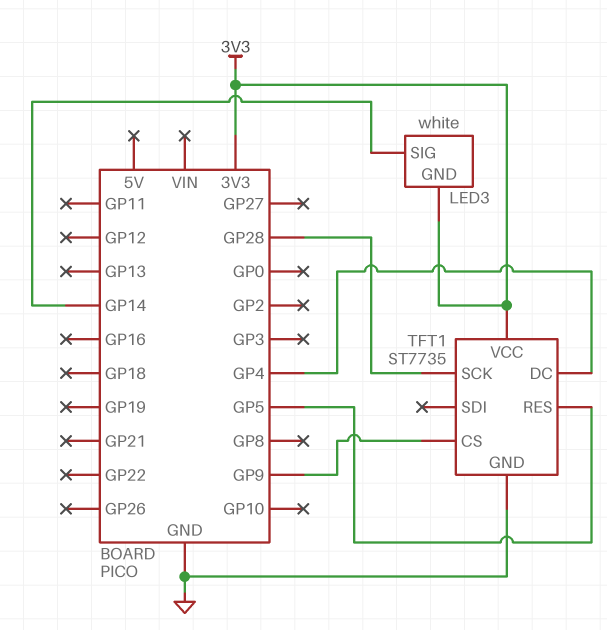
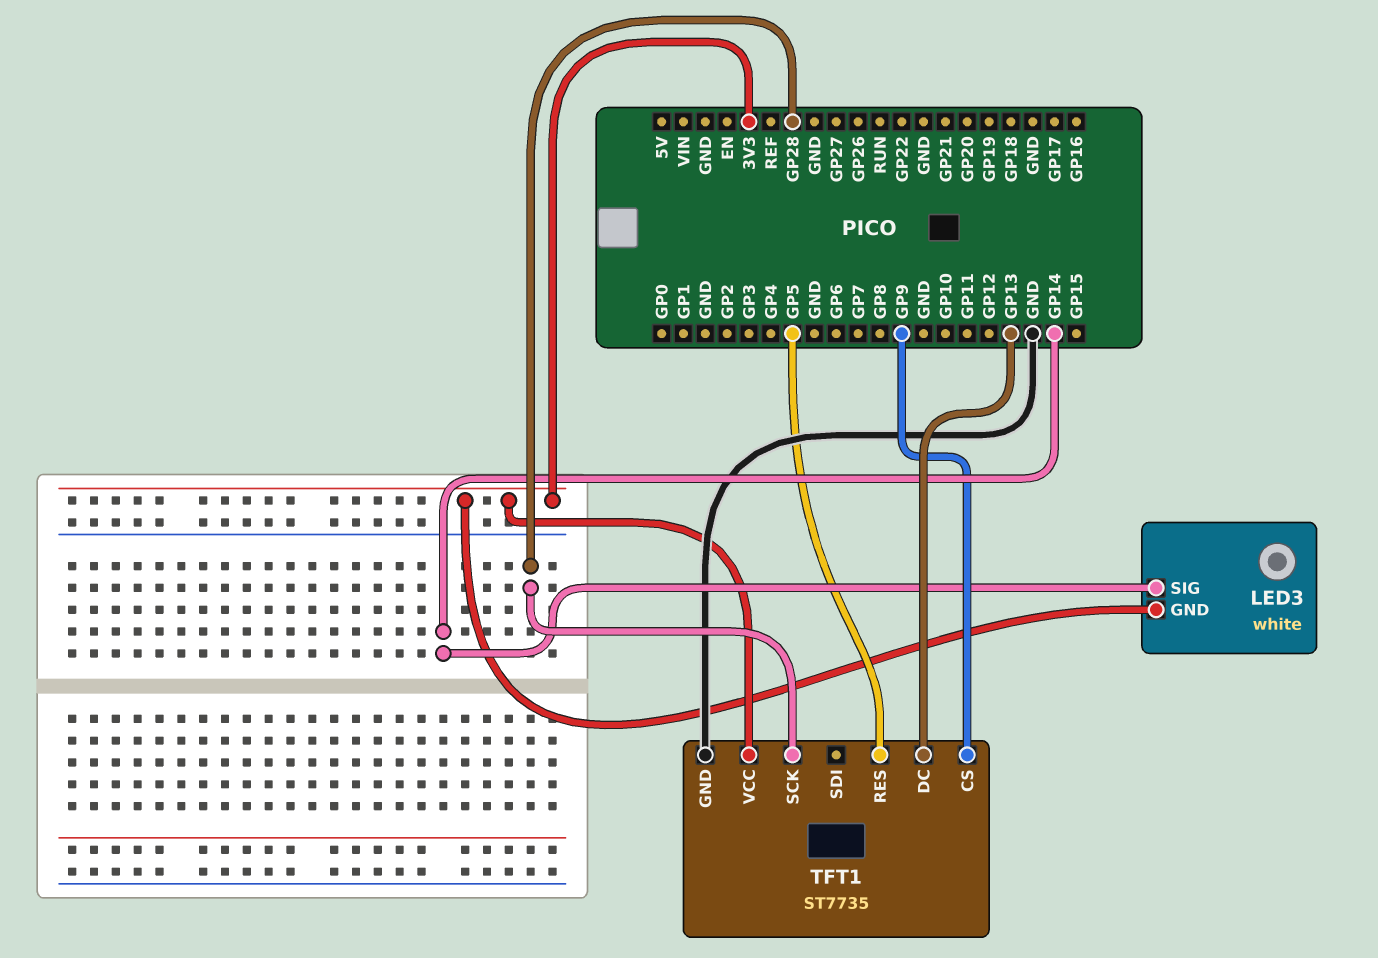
TFT1 pin DC: GP4 -> GP13

